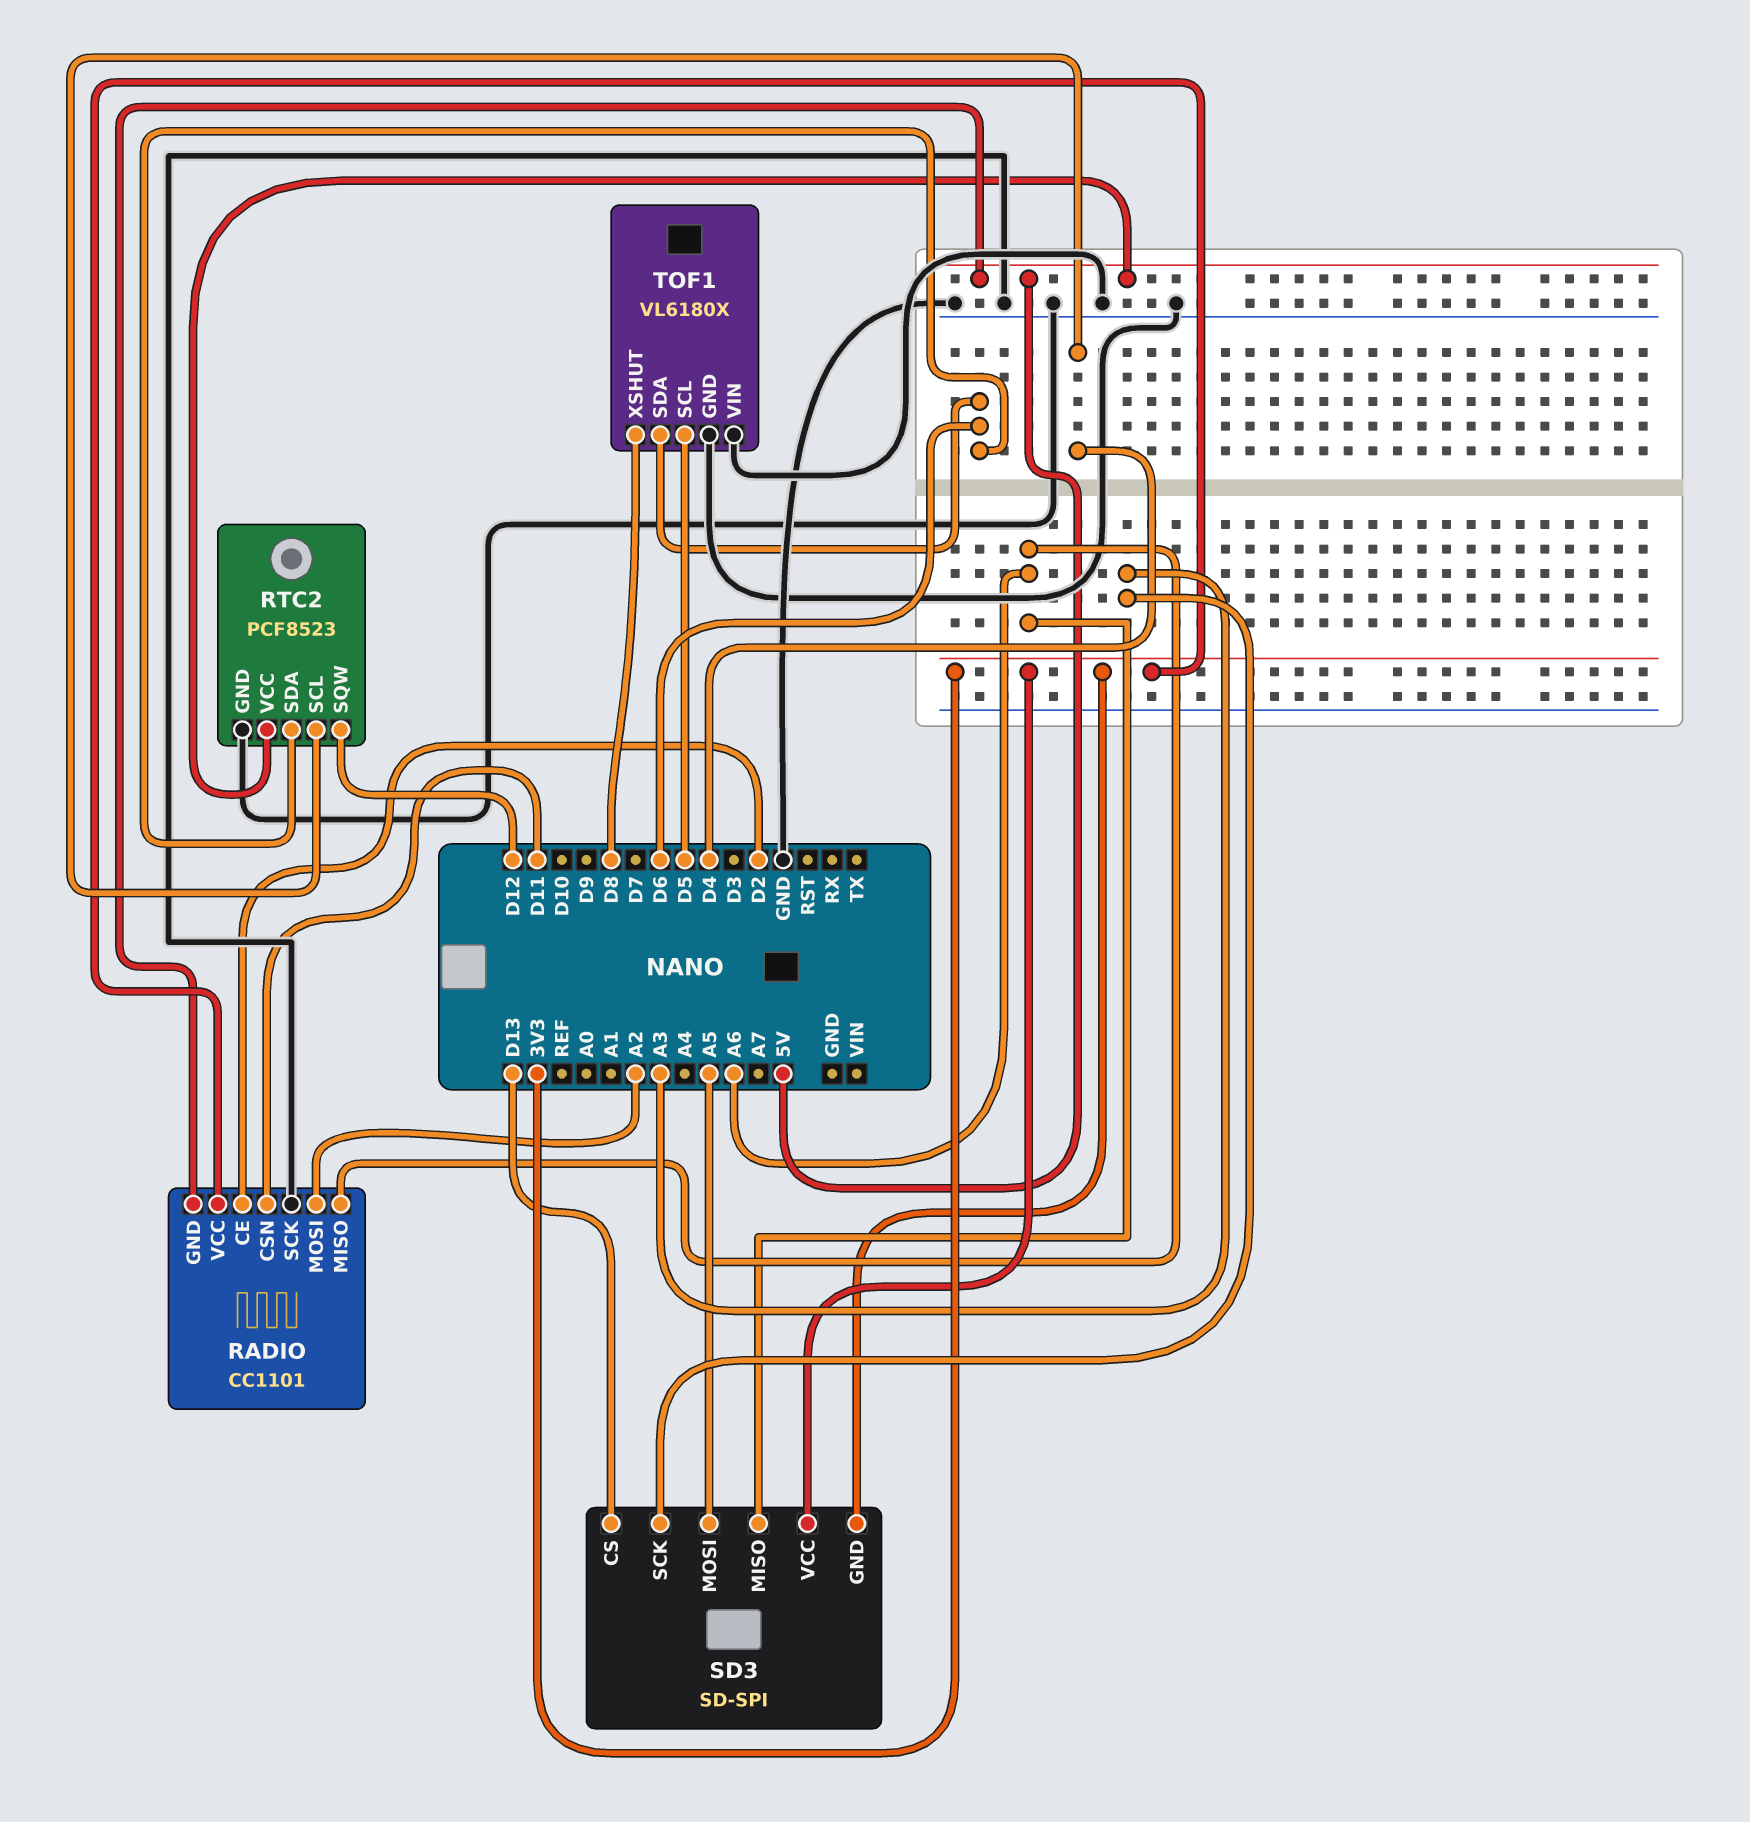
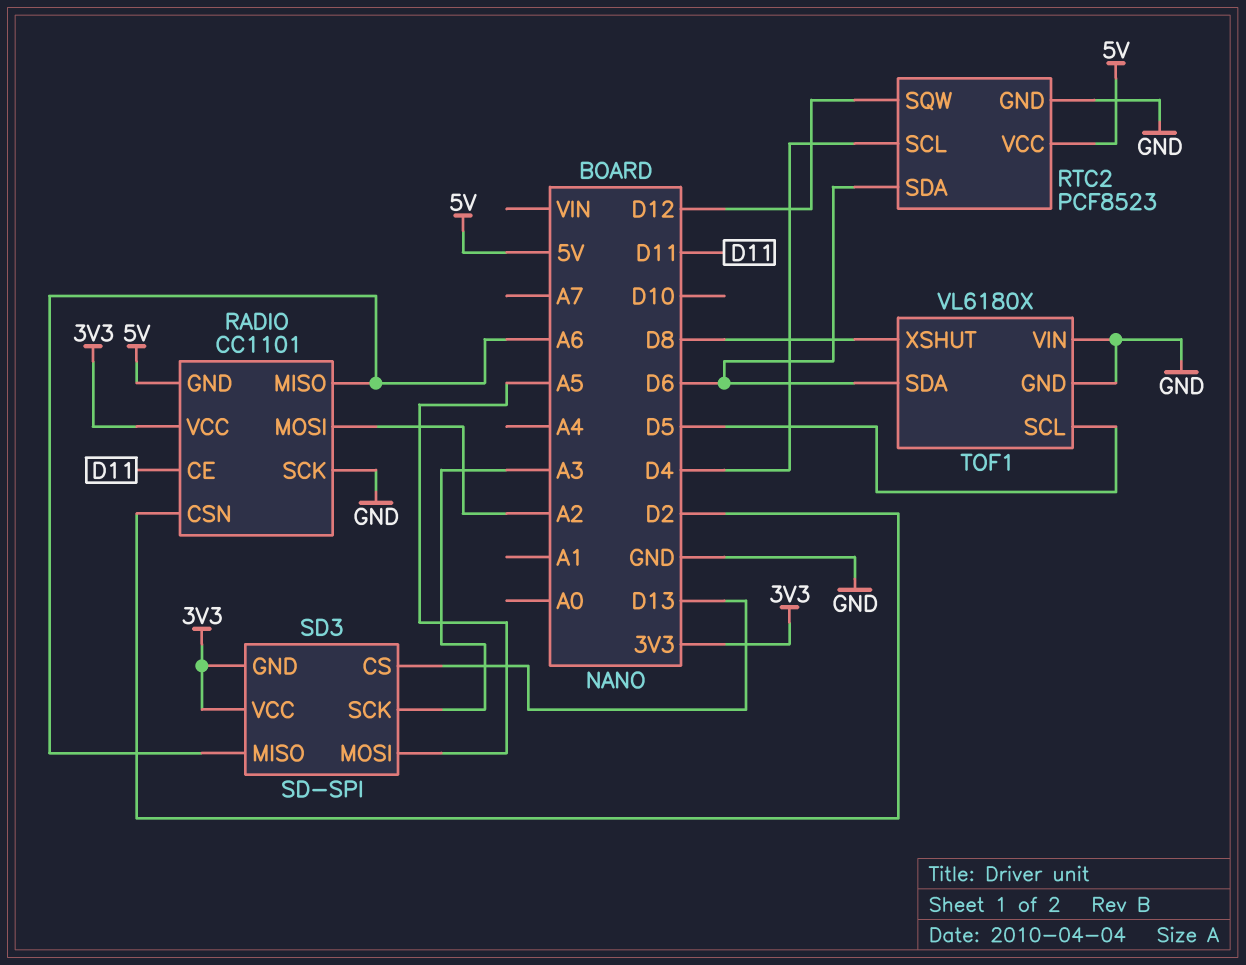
RADIO pin CE: D2 -> D11
RADIO pin CSN: D11 -> D2

